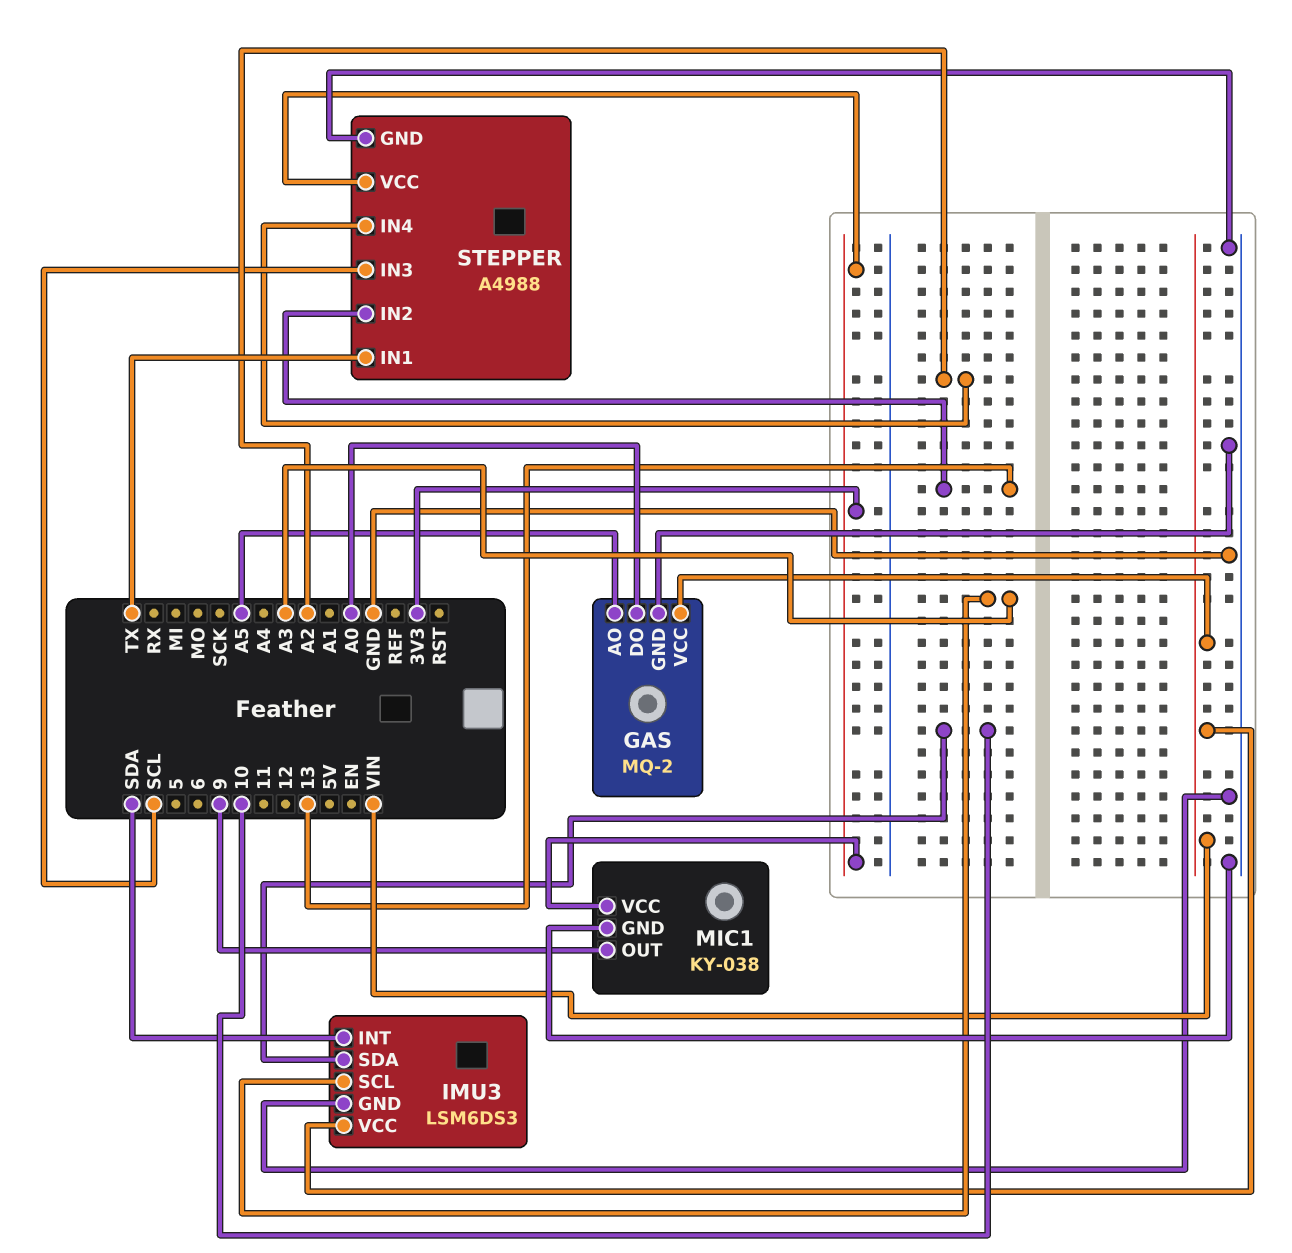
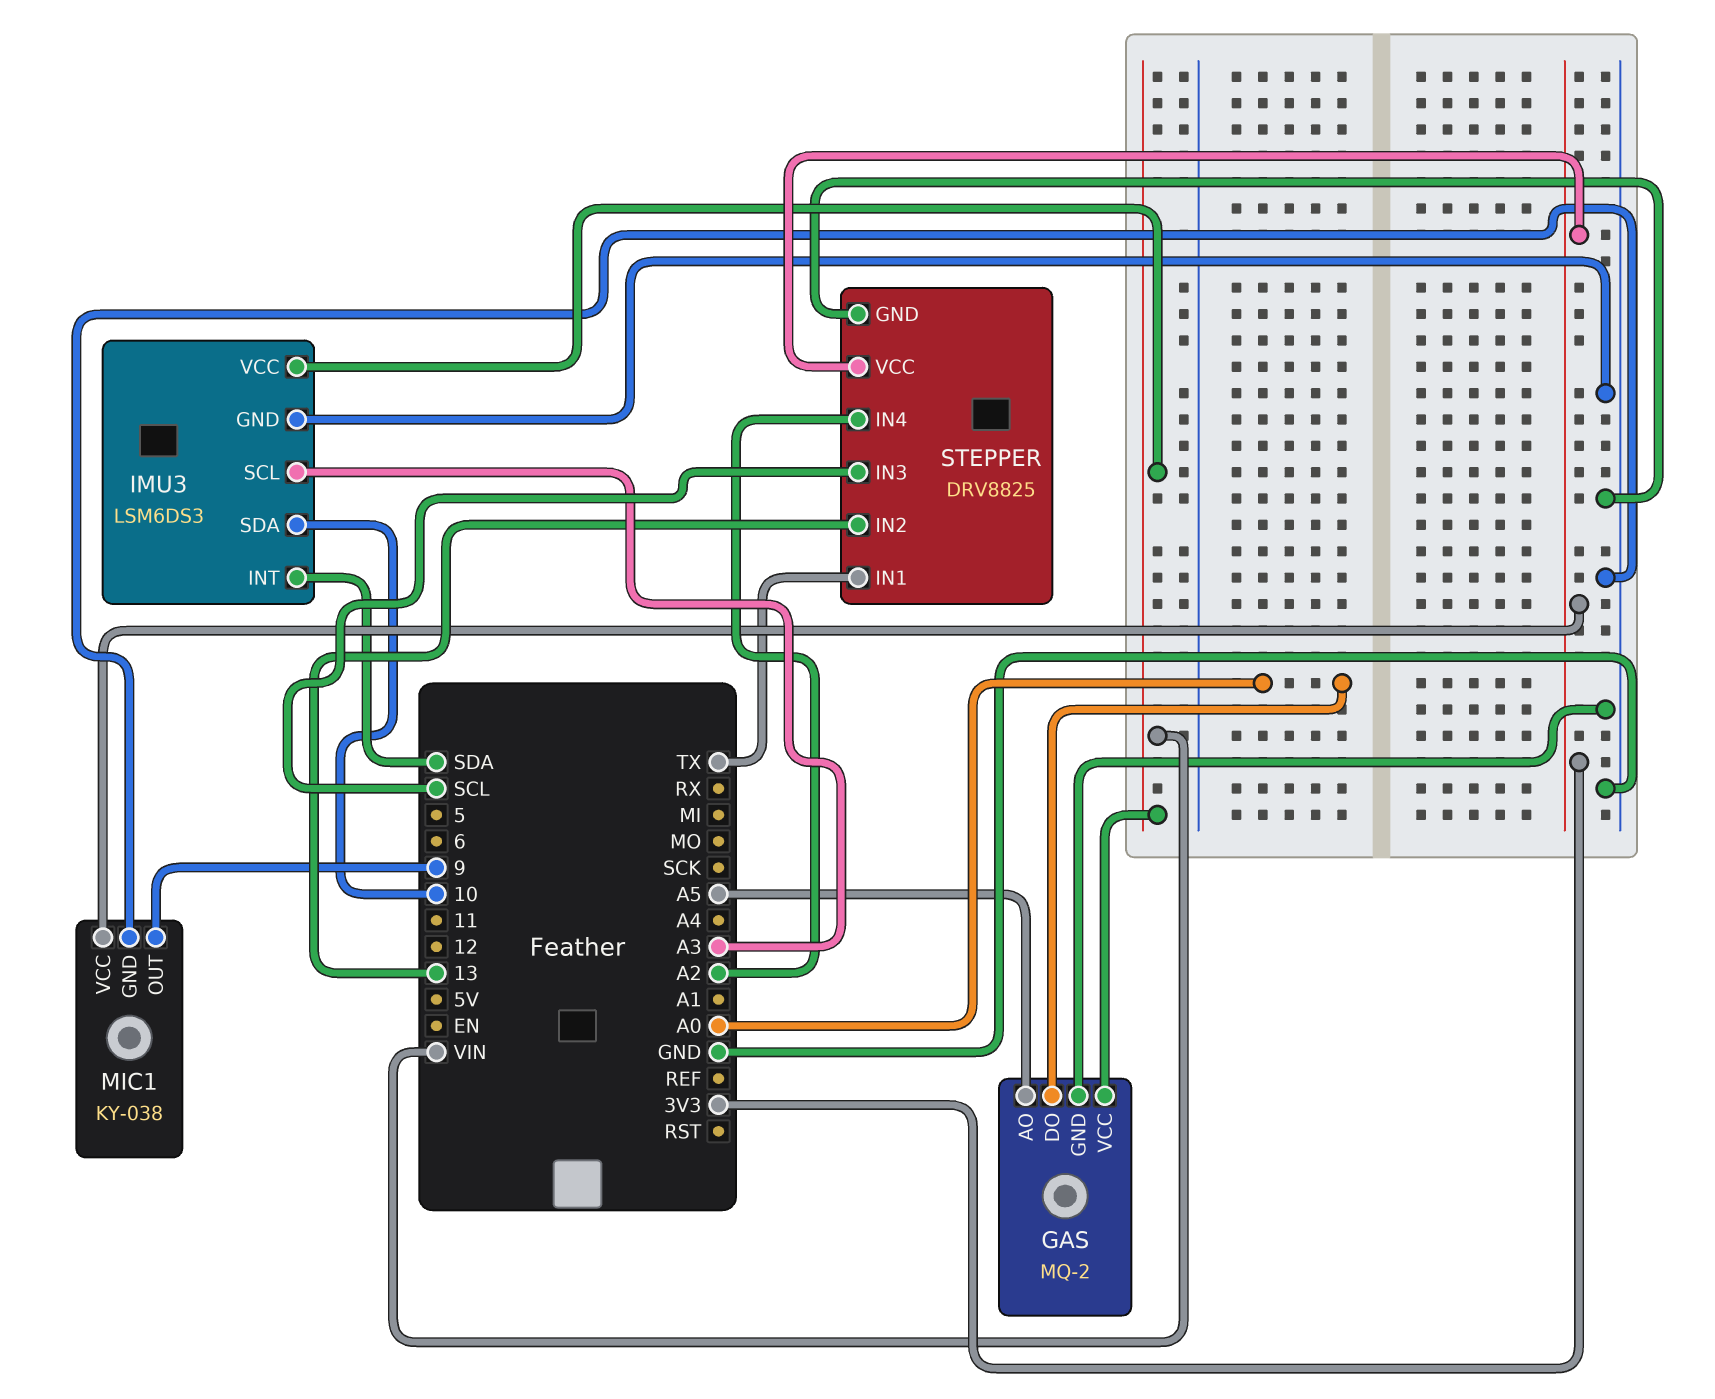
STEPPER: A4988 -> DRV8825

